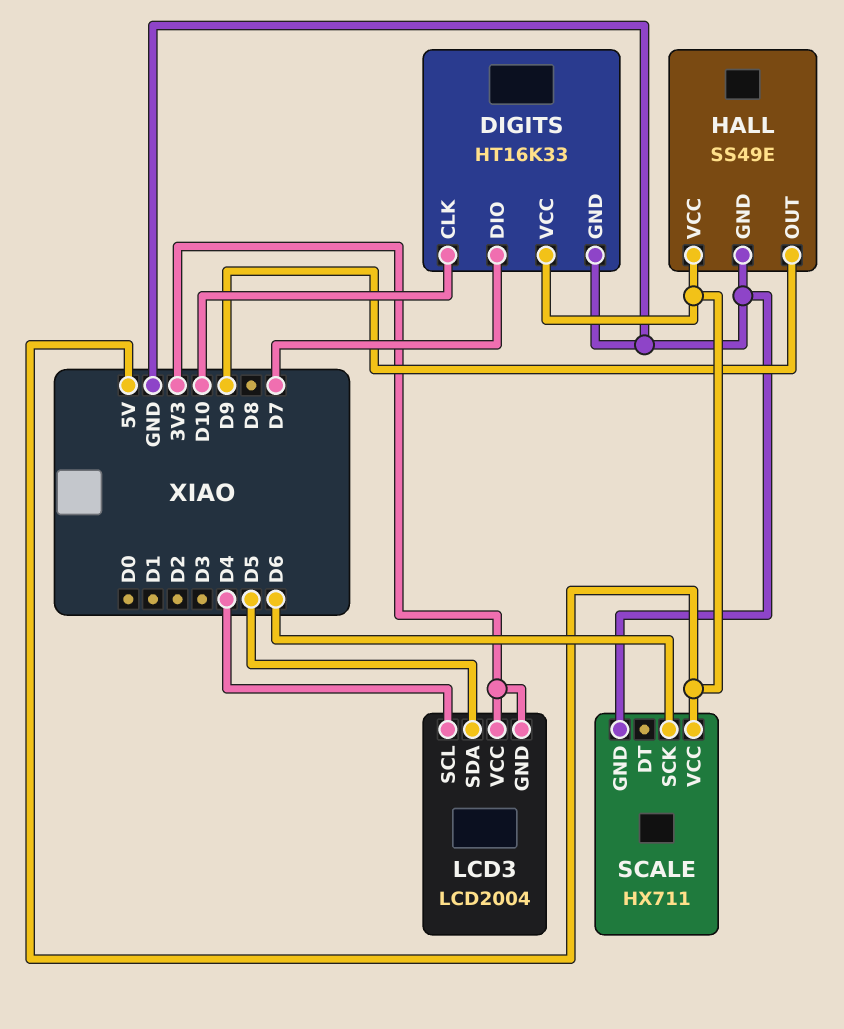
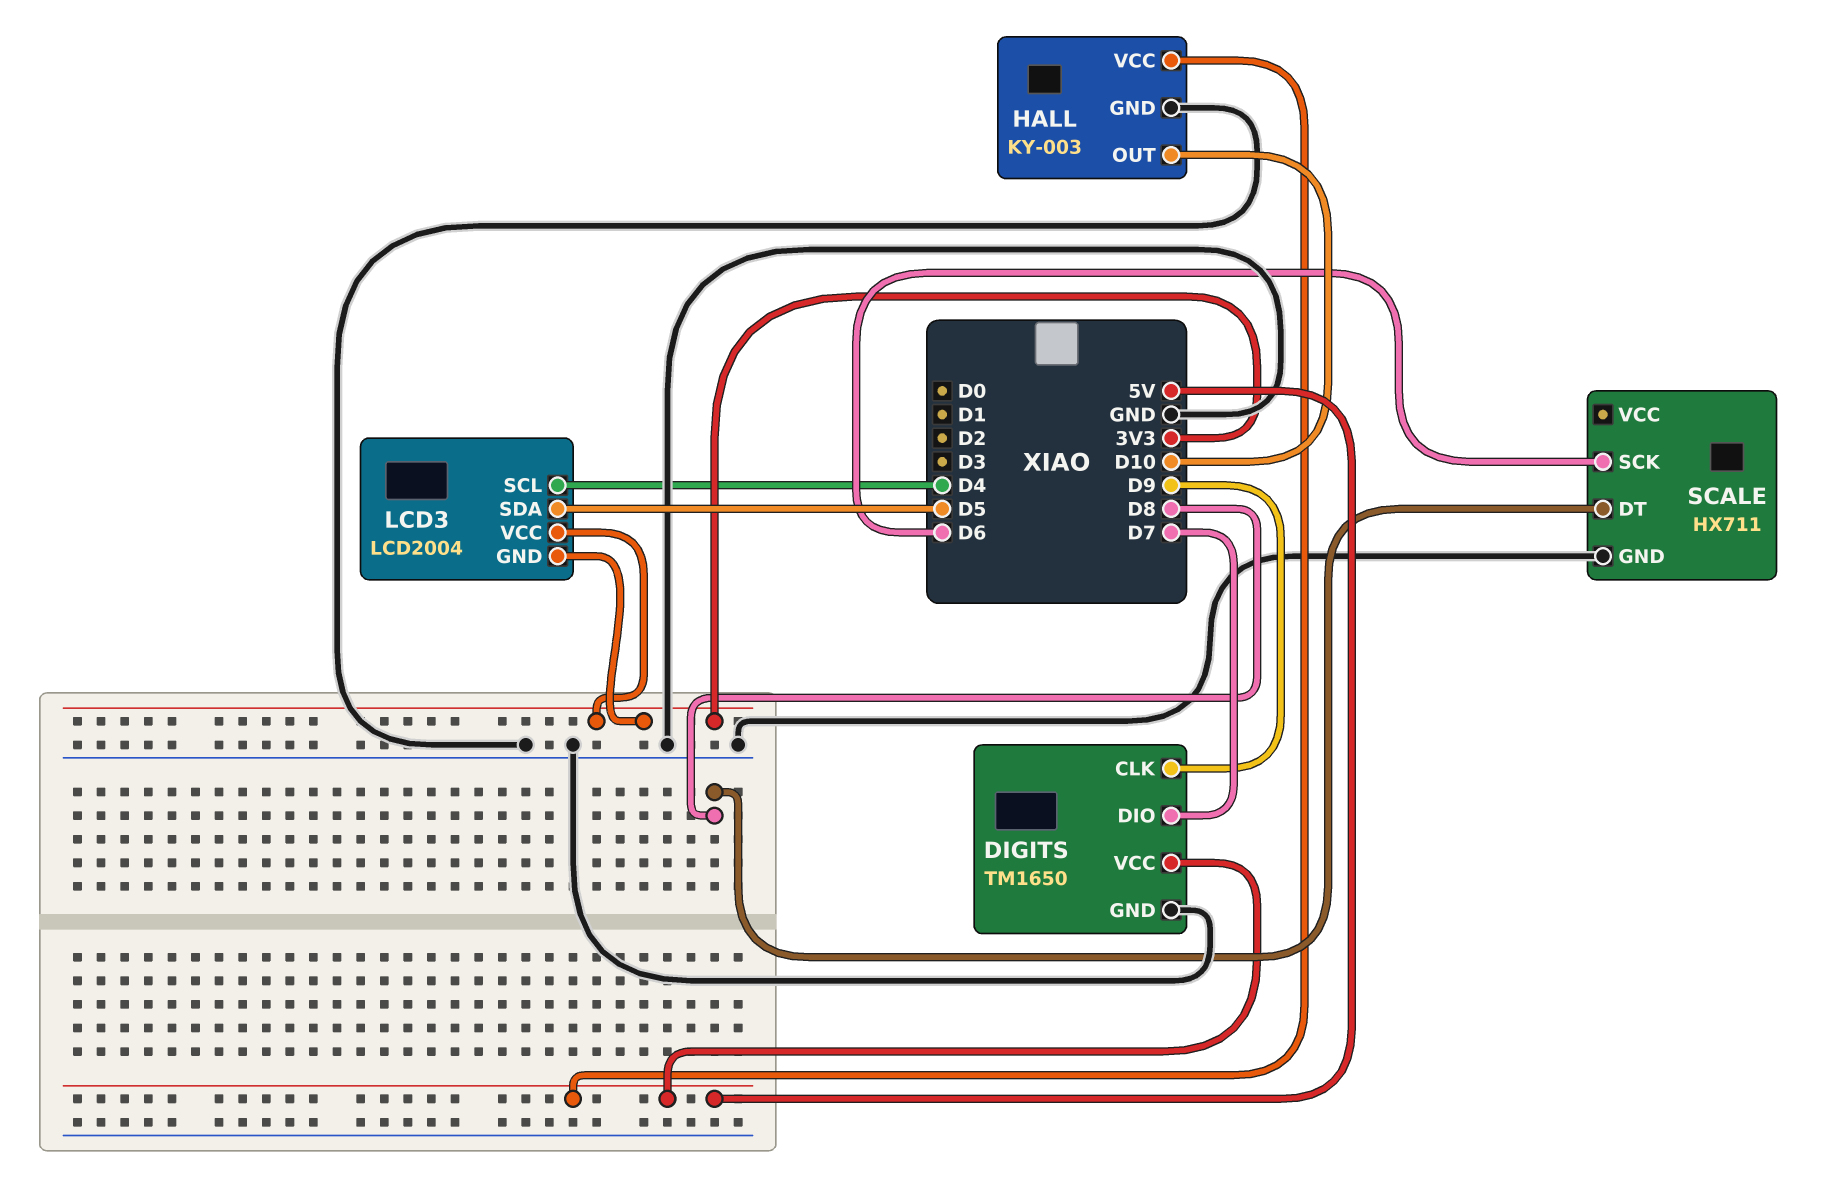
DIGITS: HT16K33 -> TM1650
DIGITS pin CLK: D10 -> D9
HALL: SS49E -> KY-003
HALL pin OUT: D9 -> D10
SCALE pin DT: none -> D8
SCALE pin VCC: 5V -> none

